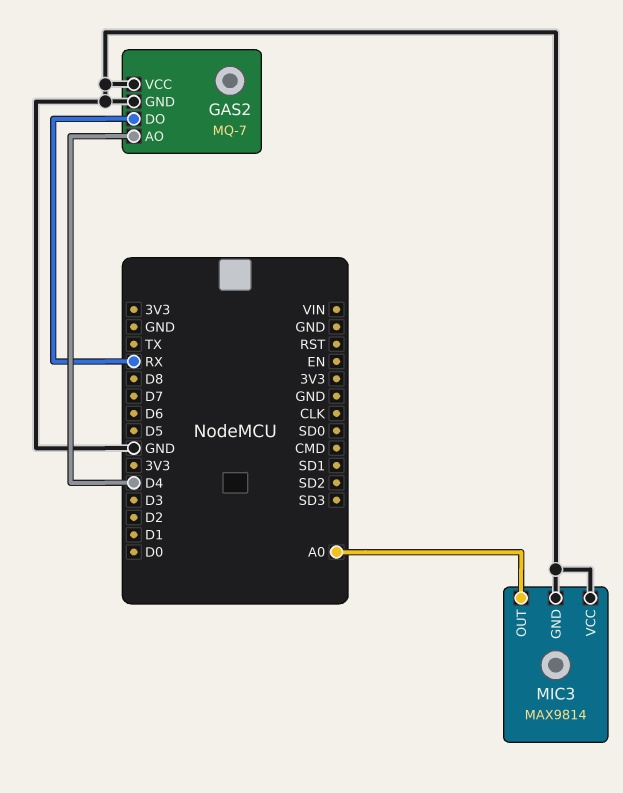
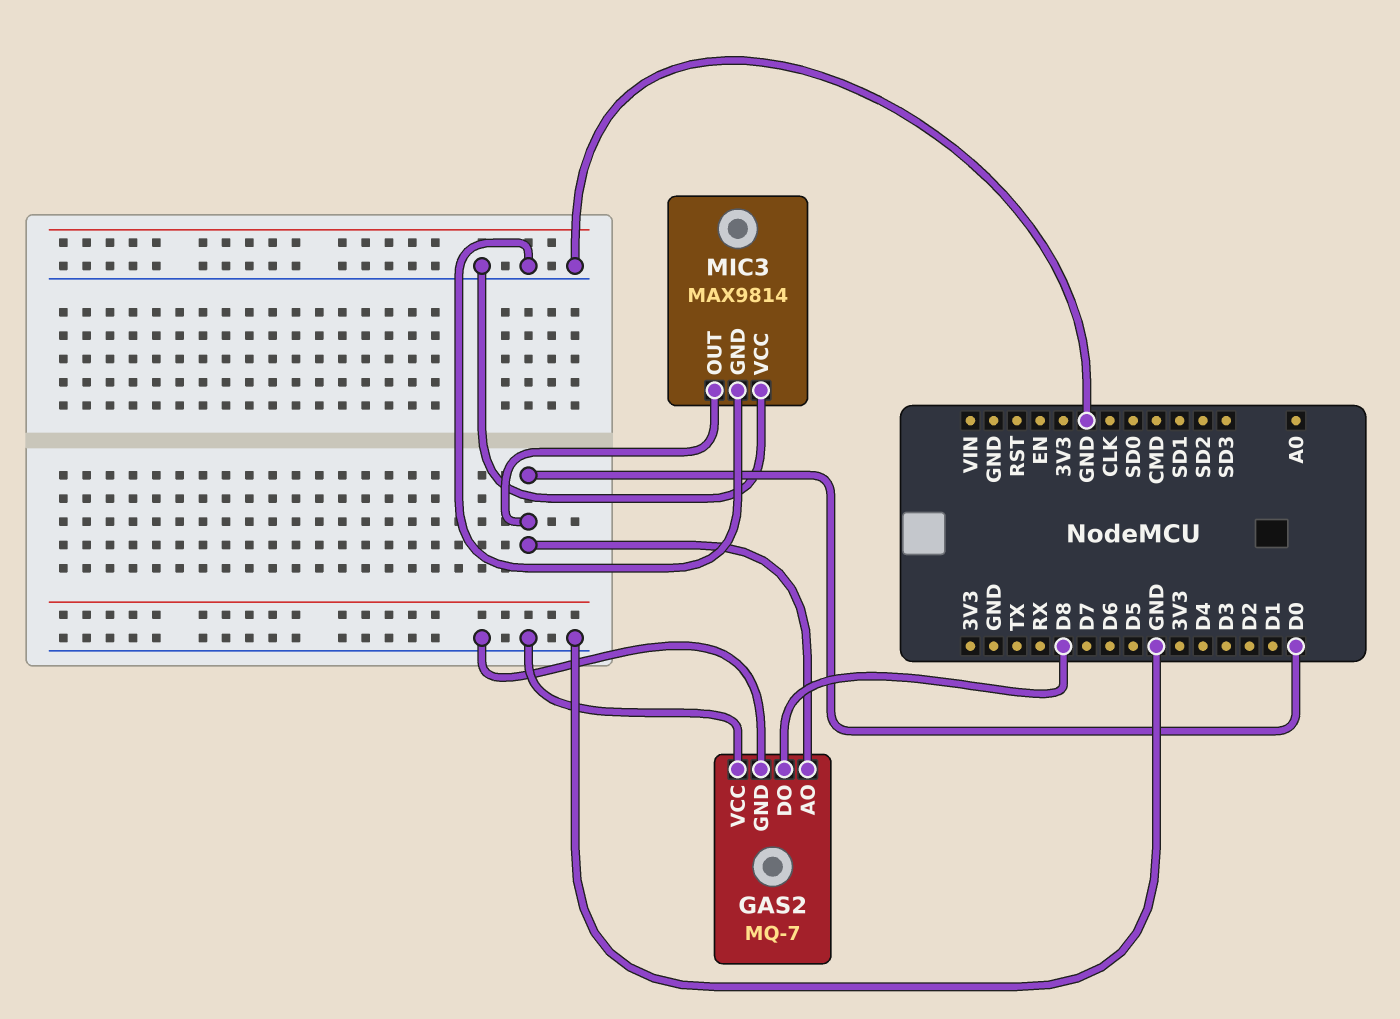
GAS2 pin AO: D4 -> D0
GAS2 pin DO: RX -> D8
MIC3 pin OUT: A0 -> D0

